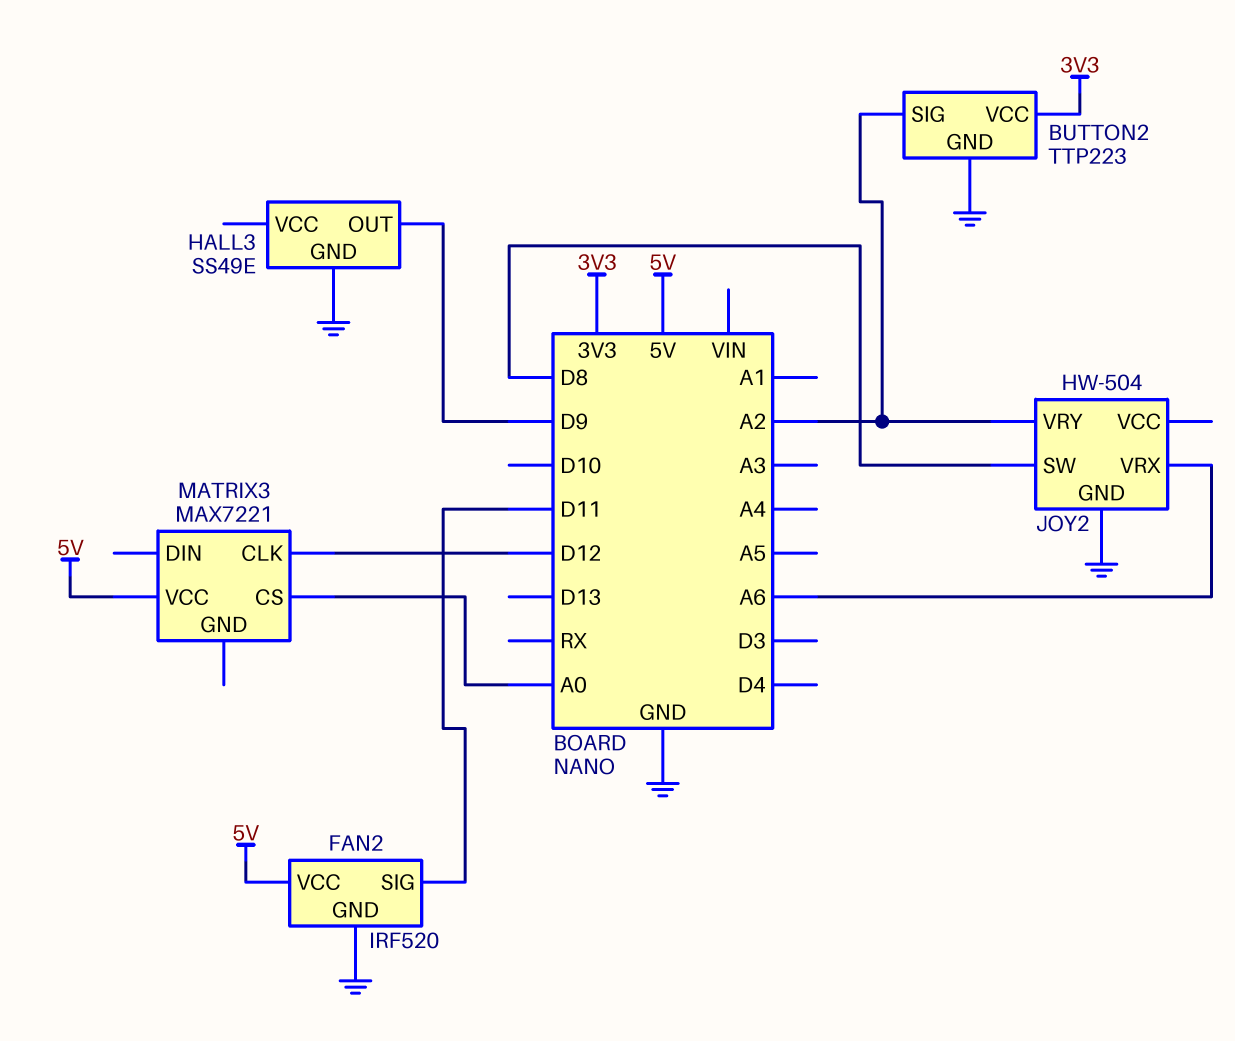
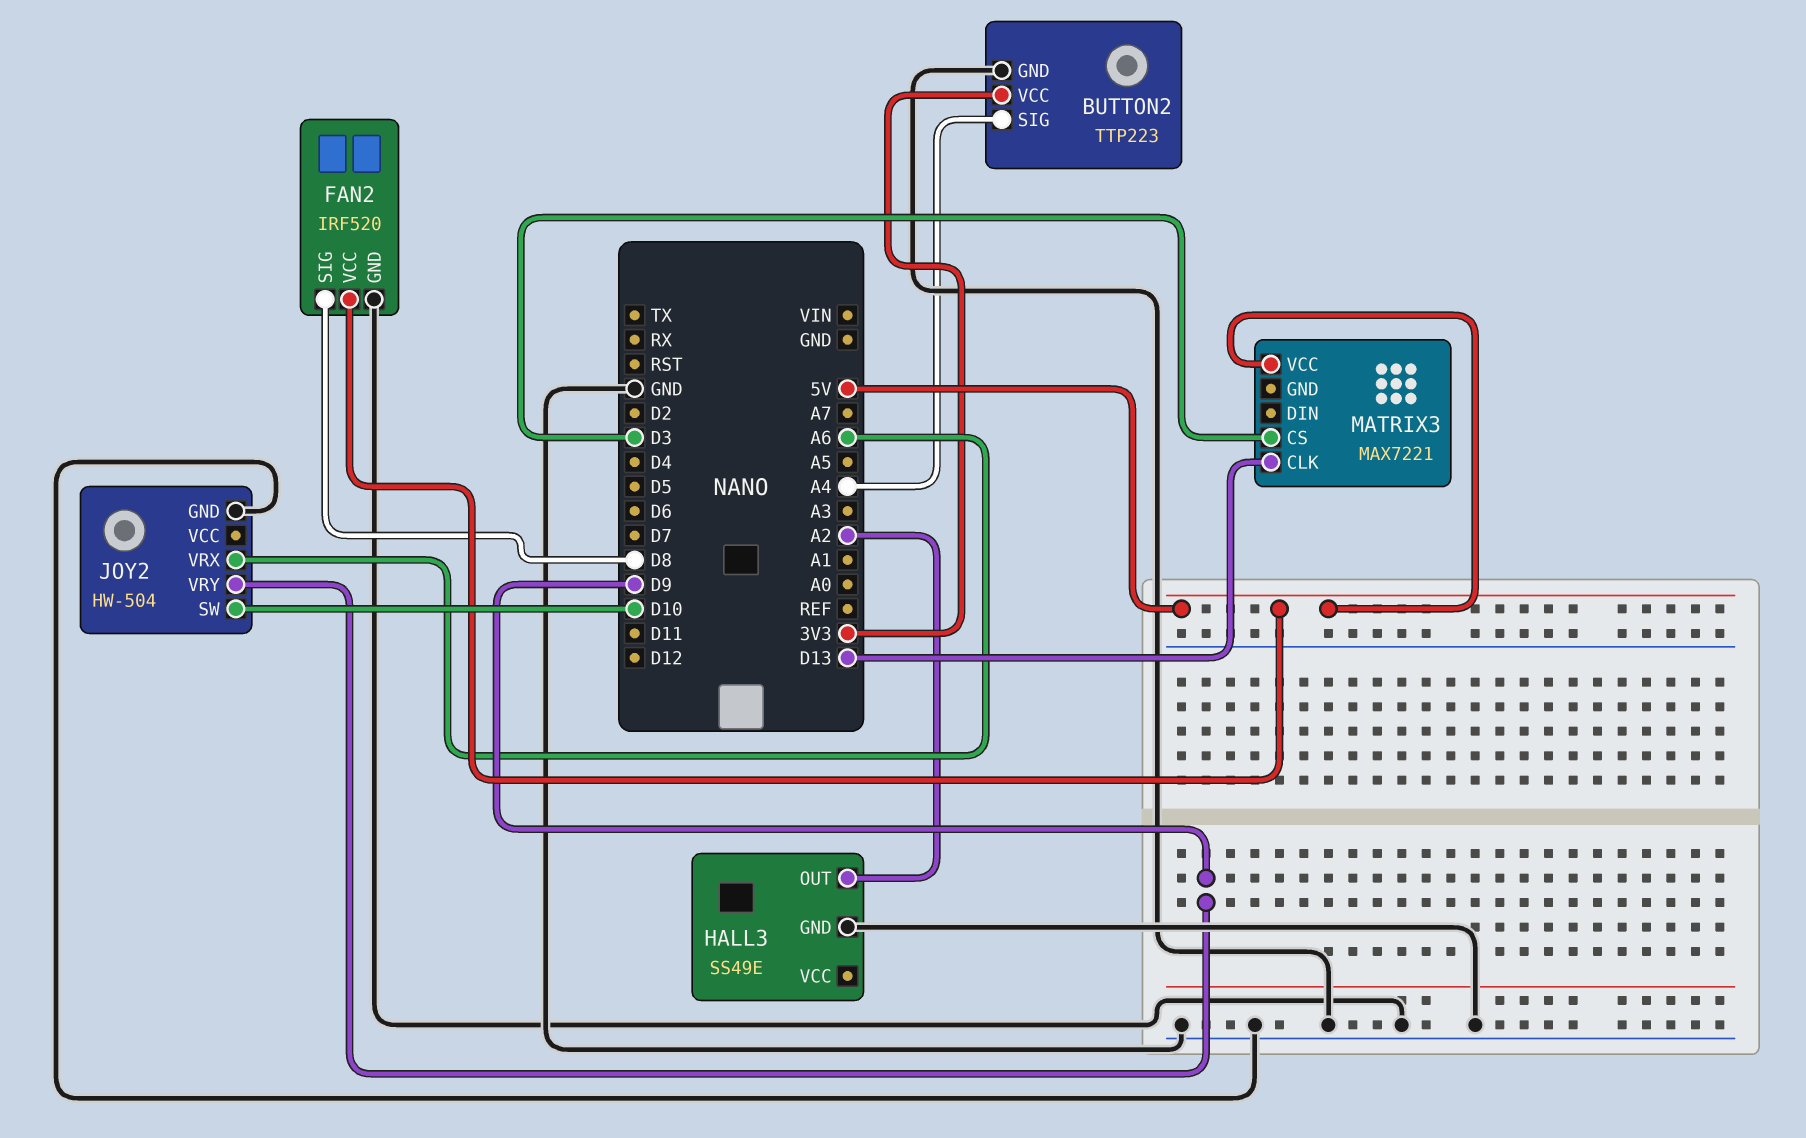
BUTTON2 pin SIG: A2 -> A4
FAN2 pin SIG: D11 -> D8
HALL3 pin OUT: D9 -> A2
JOY2 pin SW: D8 -> D10
JOY2 pin VRY: A2 -> D9
MATRIX3 pin CLK: D12 -> D13
MATRIX3 pin CS: A0 -> D3

